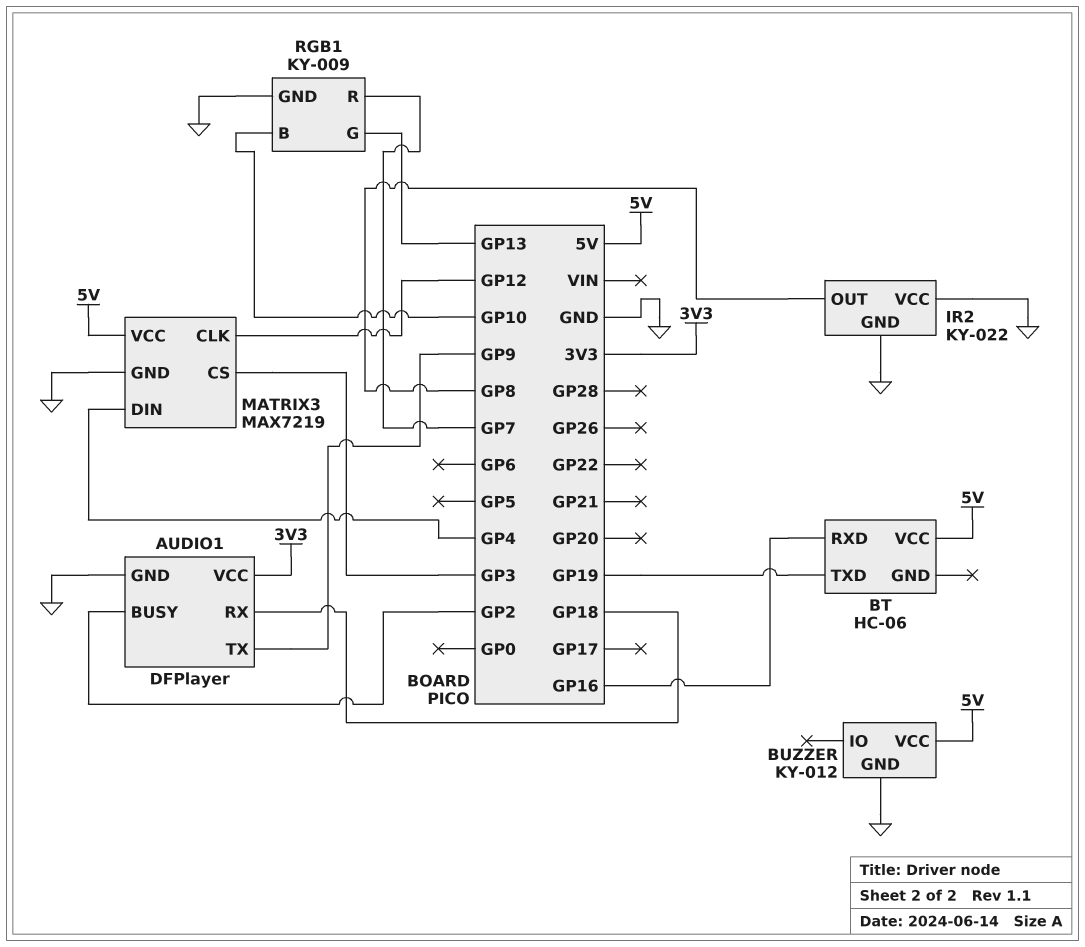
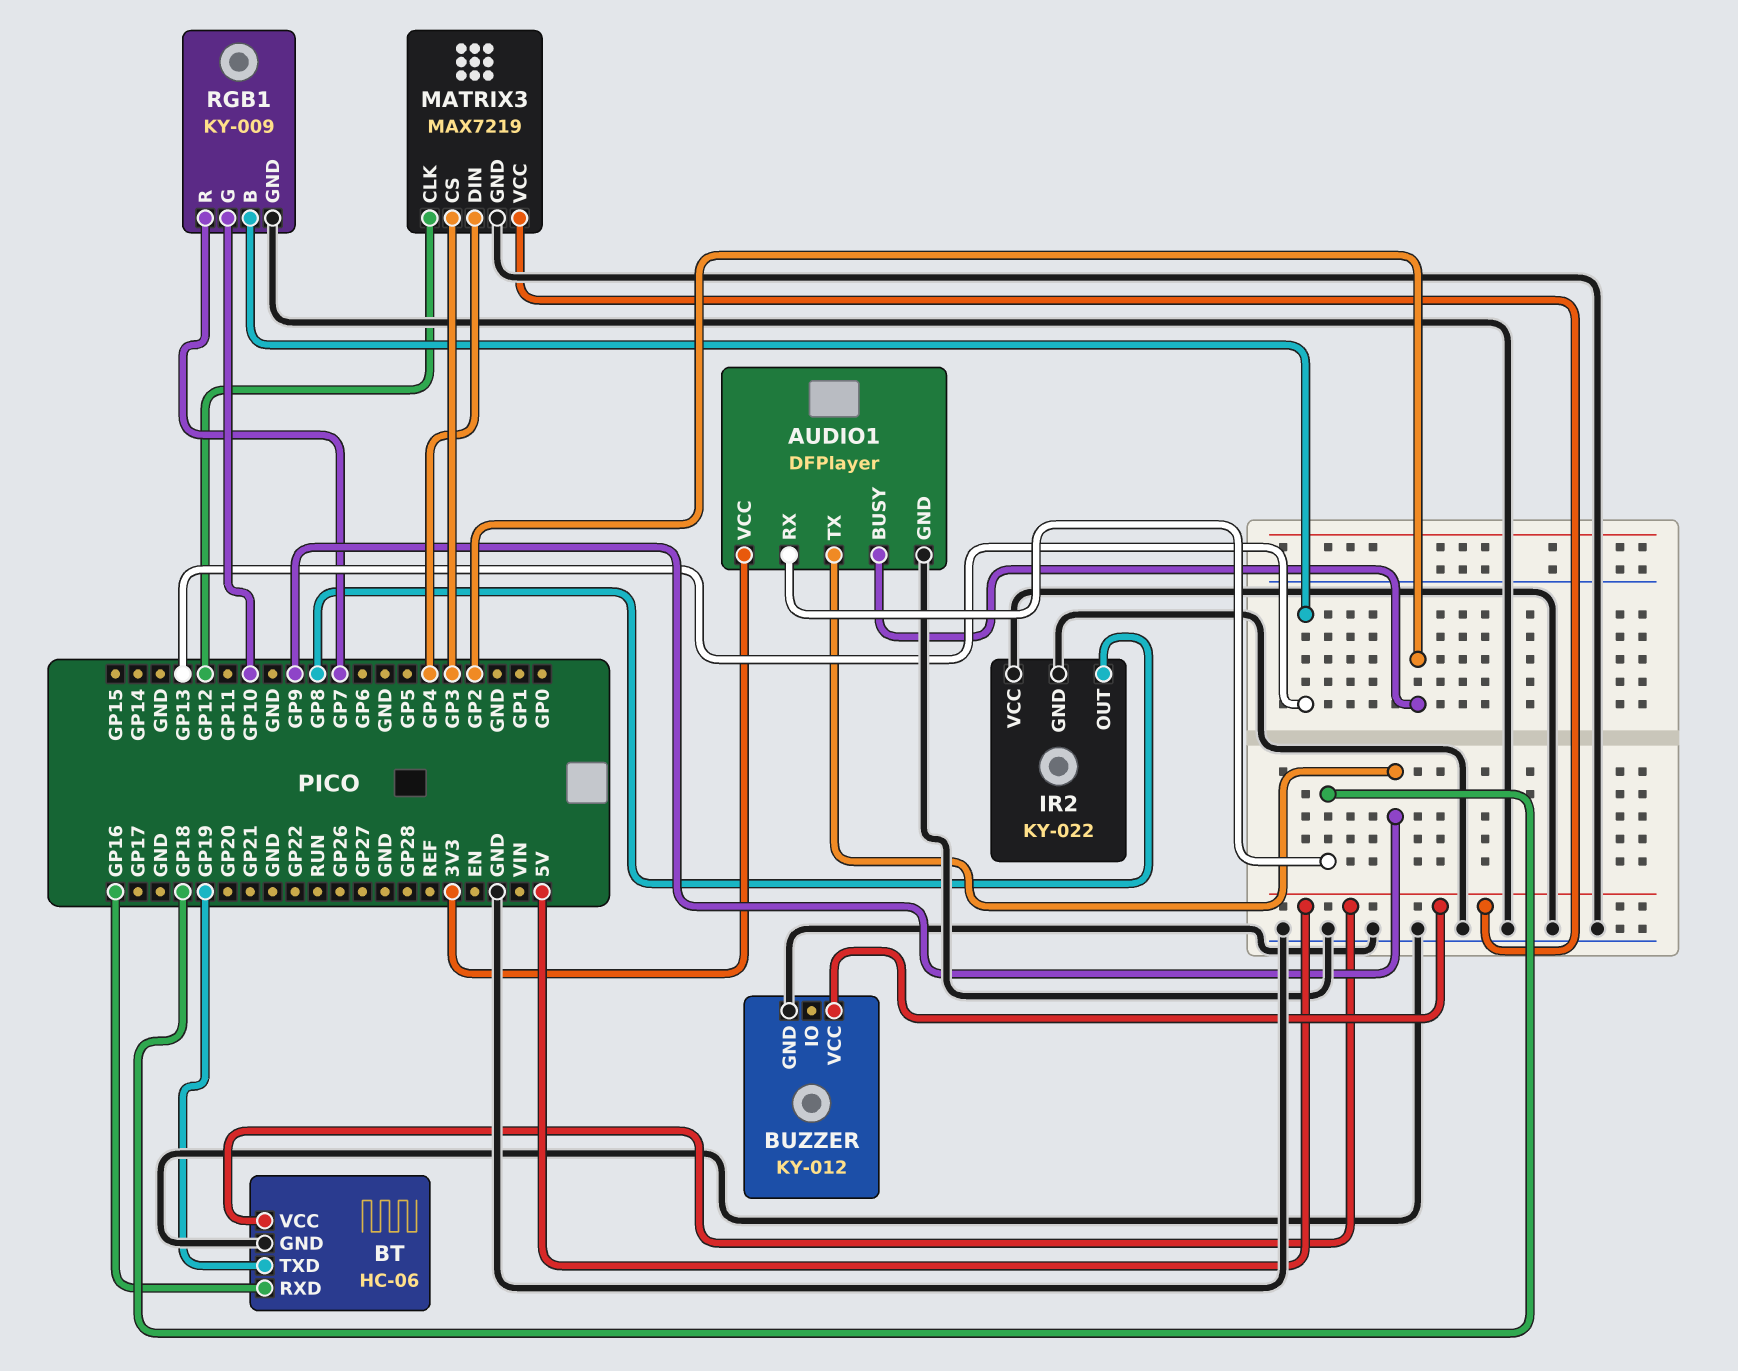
BT pin GND: none -> GND
RGB1 pin B: GP10 -> GP13
RGB1 pin G: GP13 -> GP10

